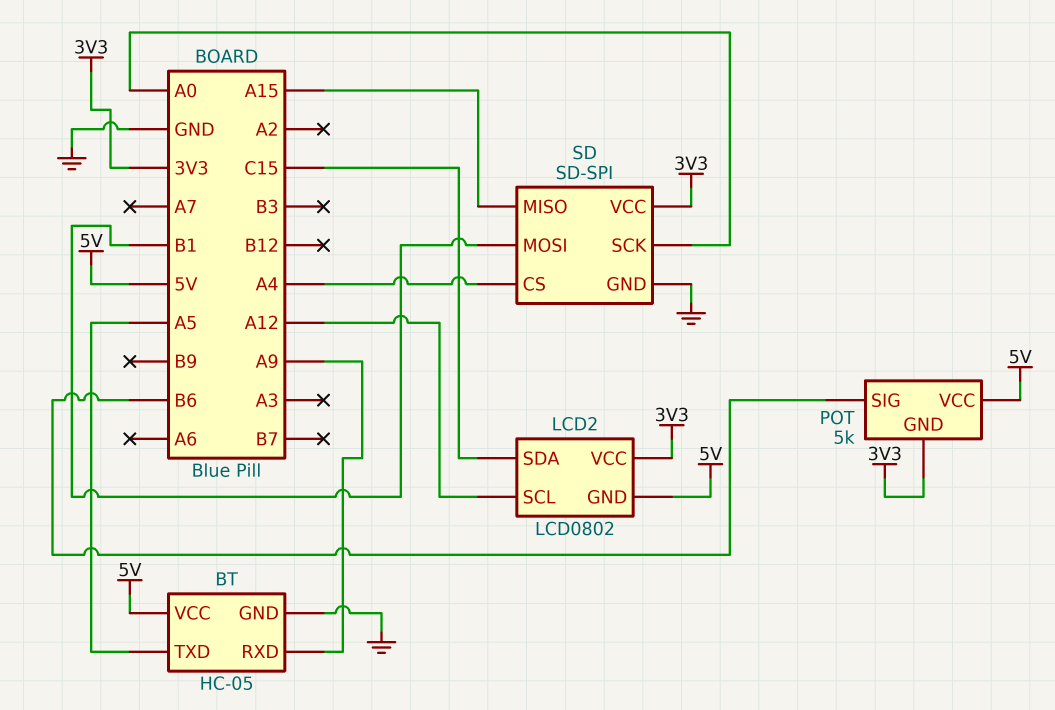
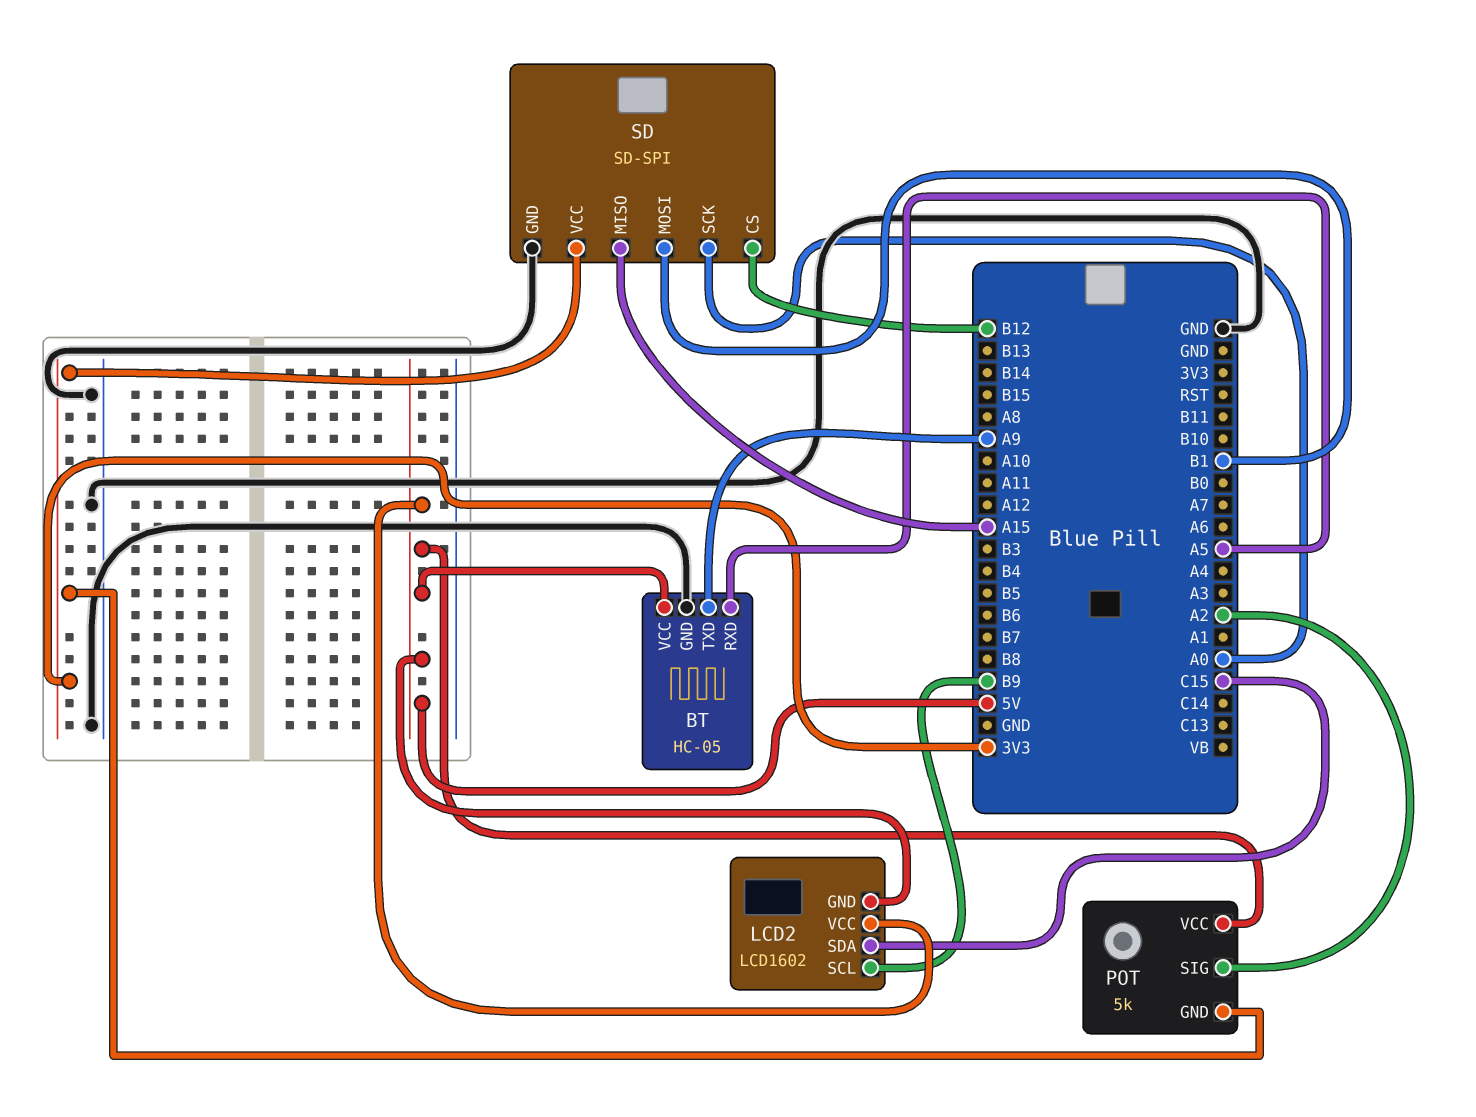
BT pin RXD: A9 -> A5
BT pin TXD: A5 -> A9
LCD2: LCD0802 -> LCD1602
LCD2 pin SCL: A12 -> B9
LCD2 pin VCC: 3V3 -> 5V
POT pin SIG: B6 -> A2
SD pin CS: A4 -> B12

